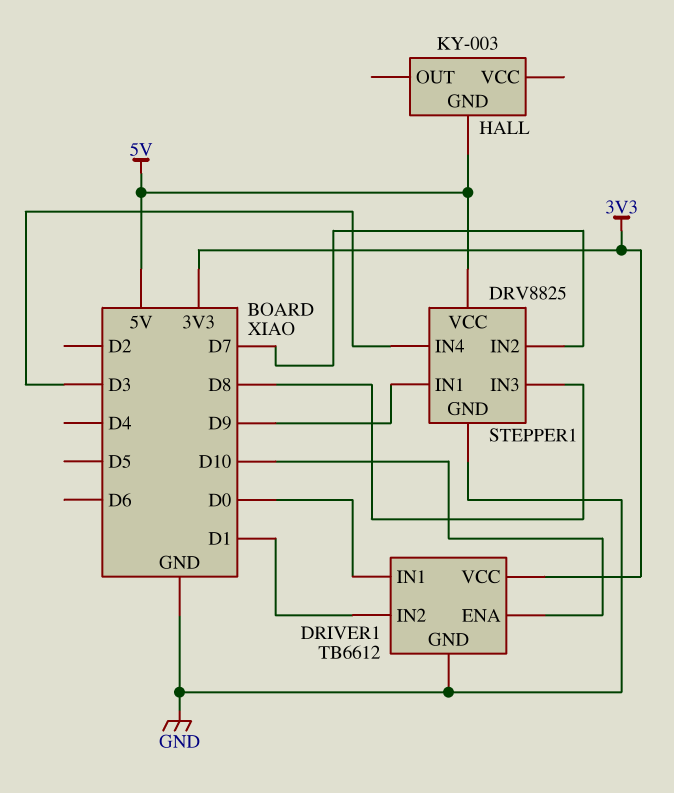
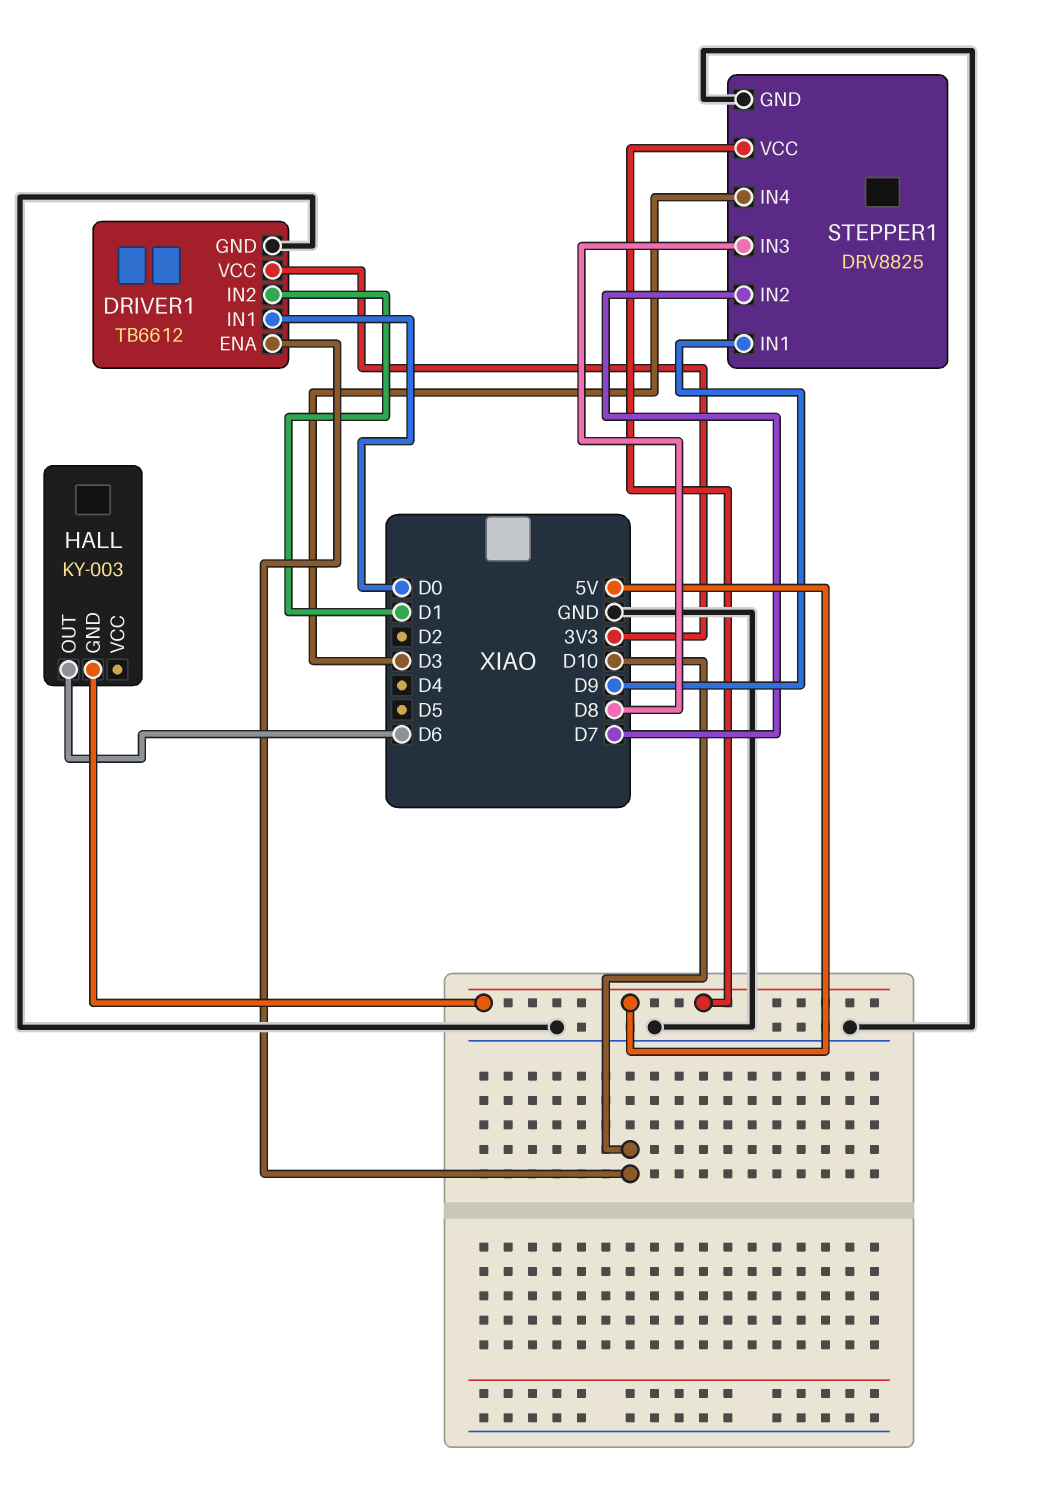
HALL pin OUT: none -> D6

